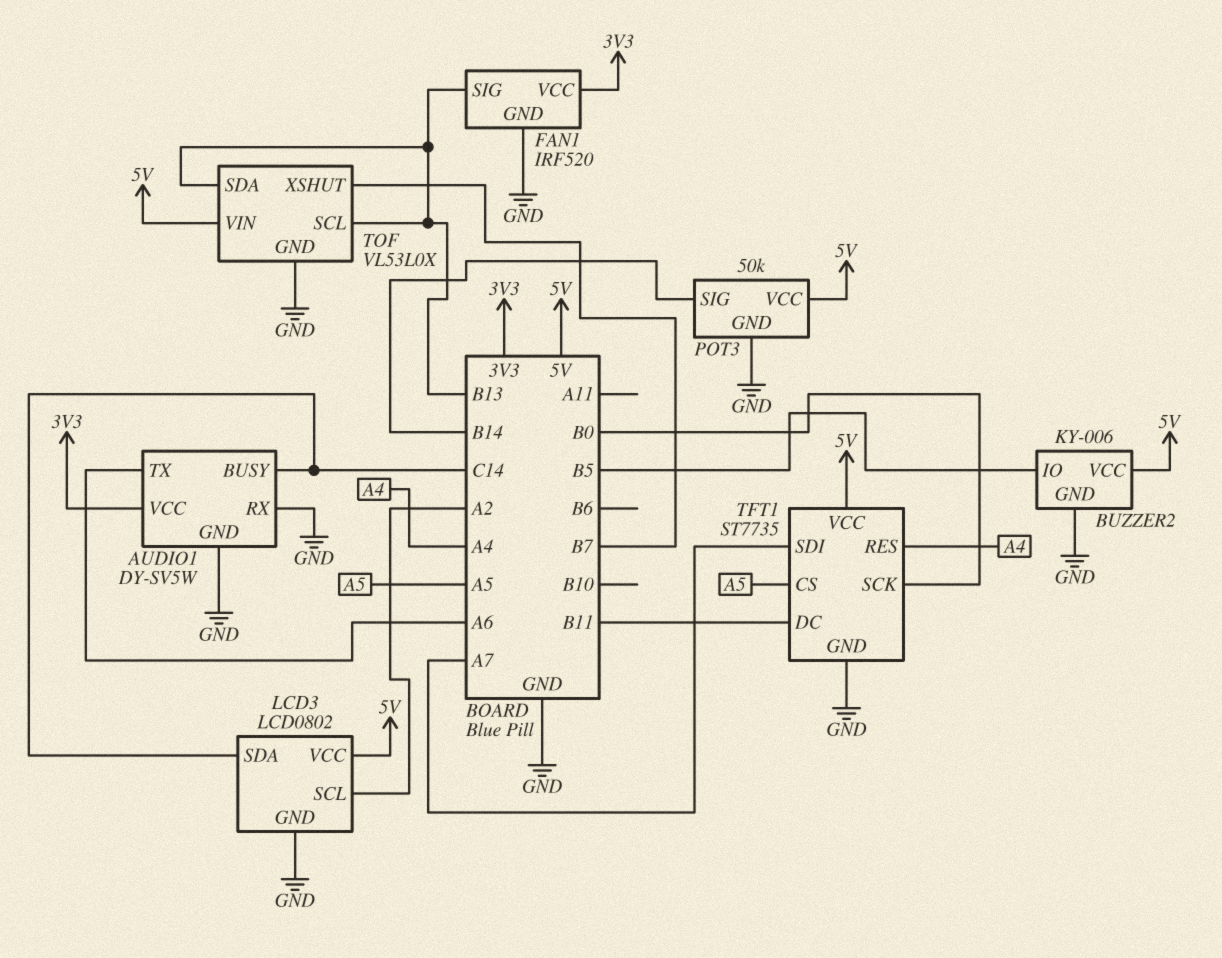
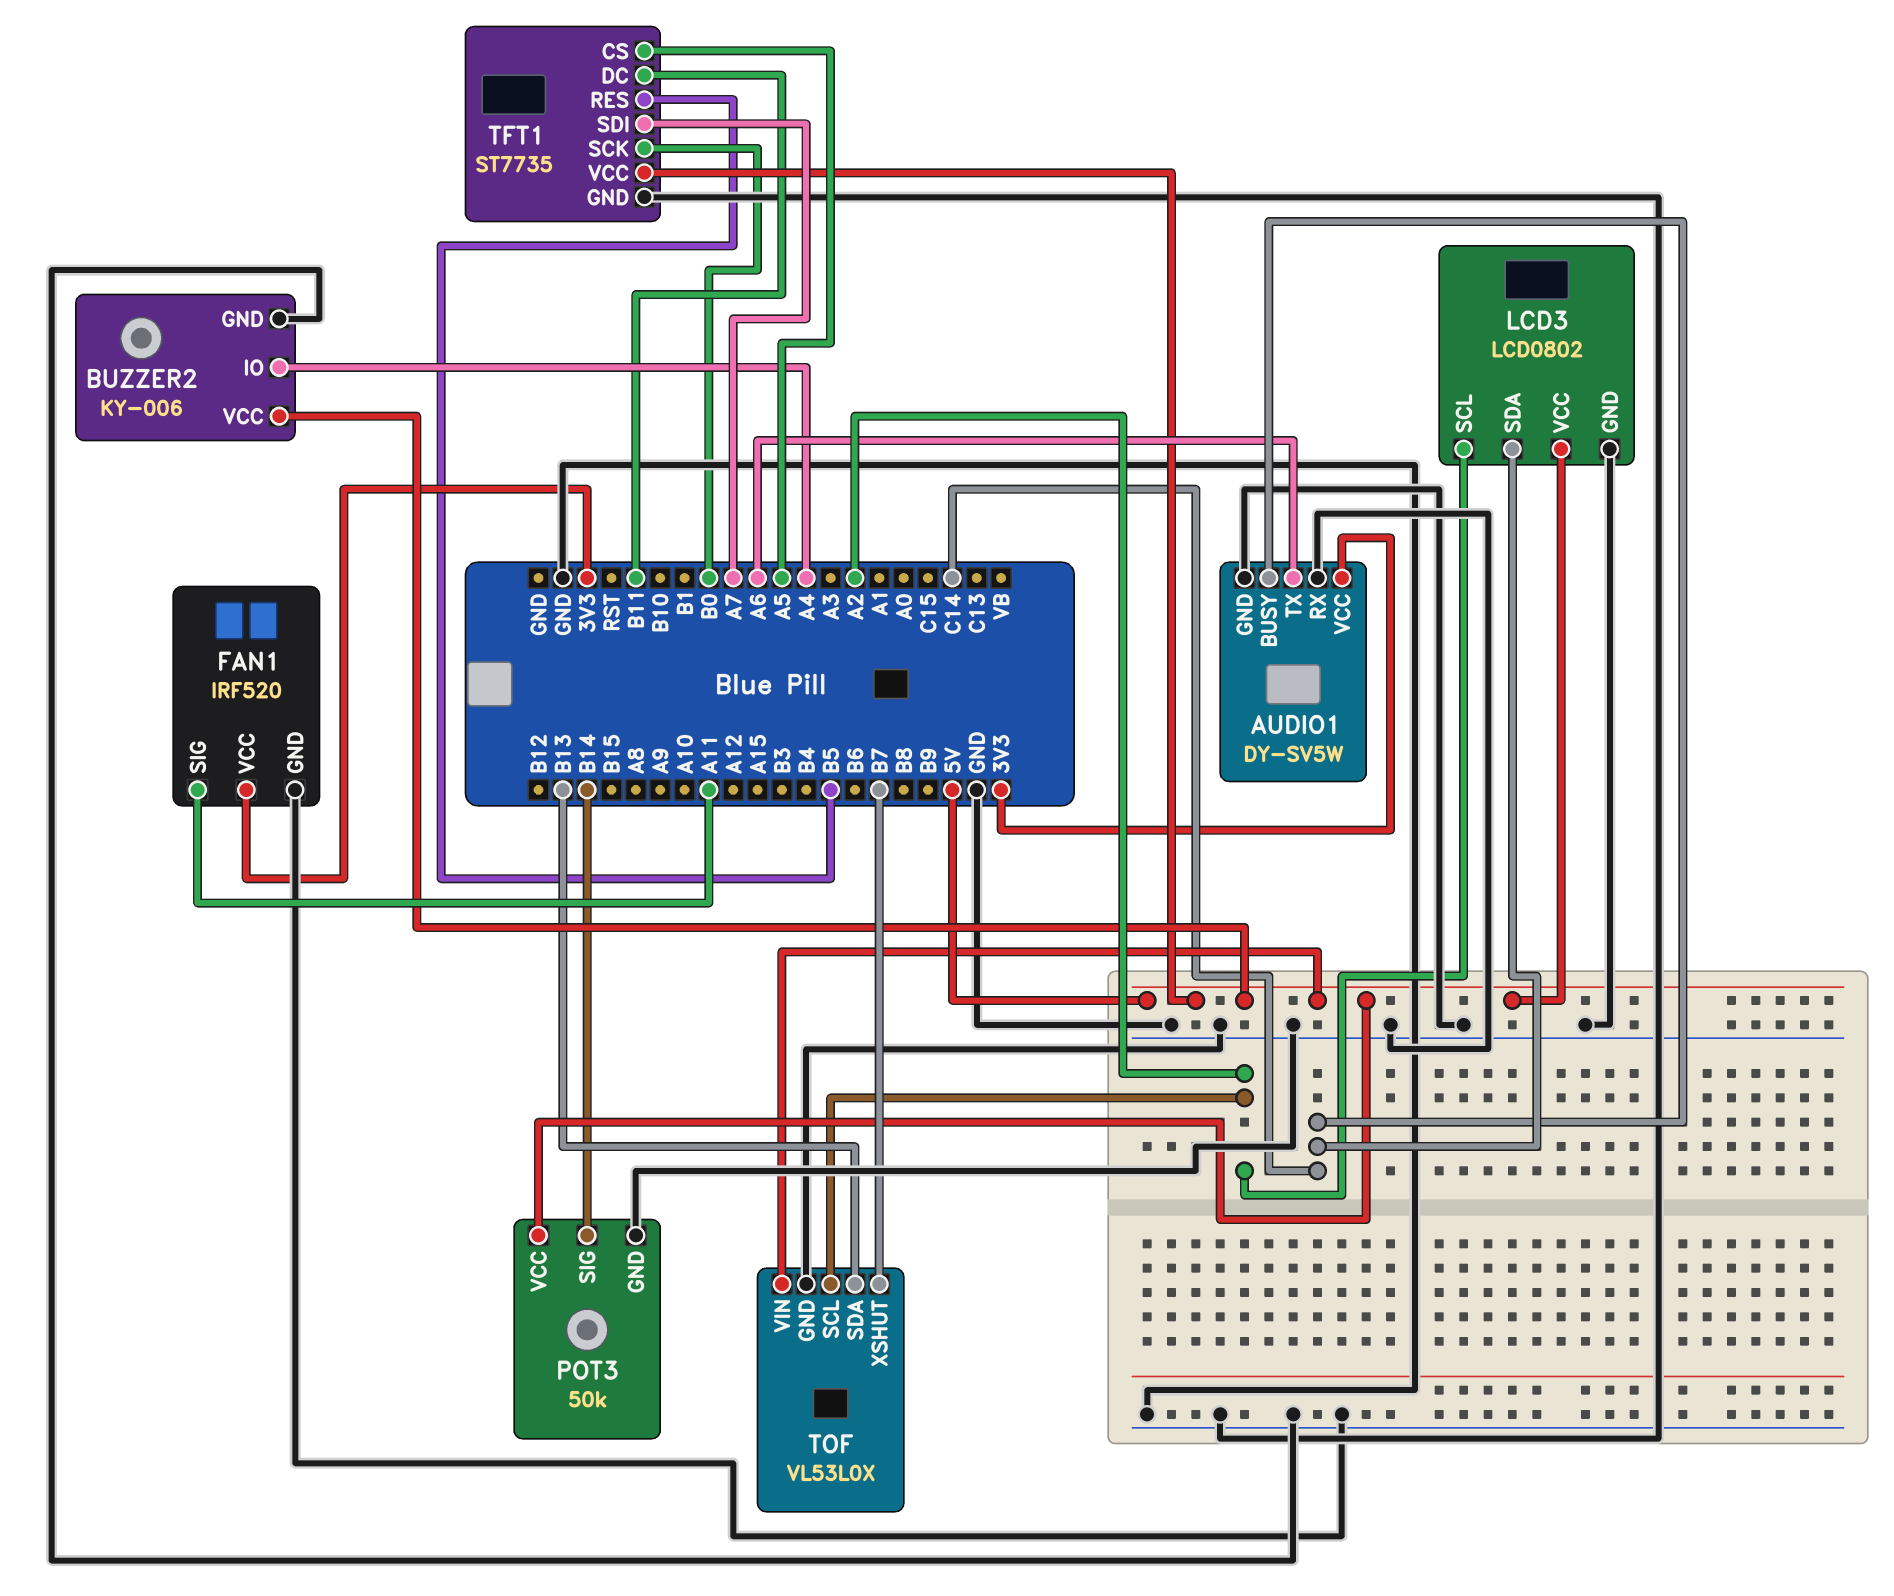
BUZZER2 pin IO: B5 -> A4
FAN1 pin SIG: B13 -> A11
TFT1 pin RES: A4 -> B5
TOF pin SCL: B13 -> A2

